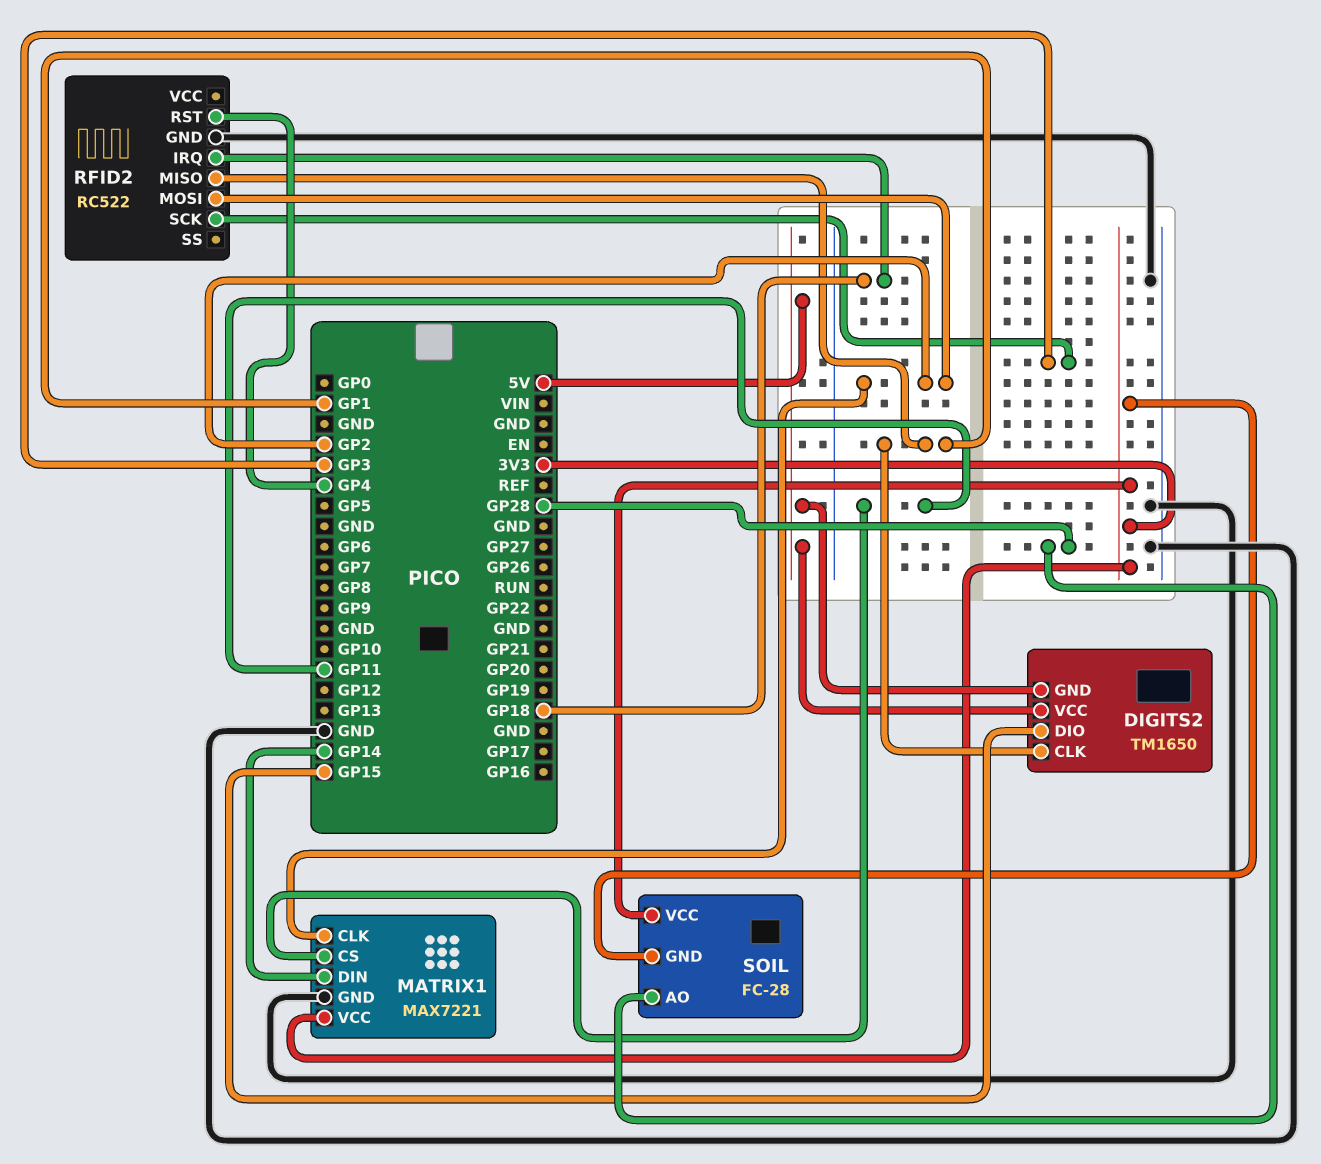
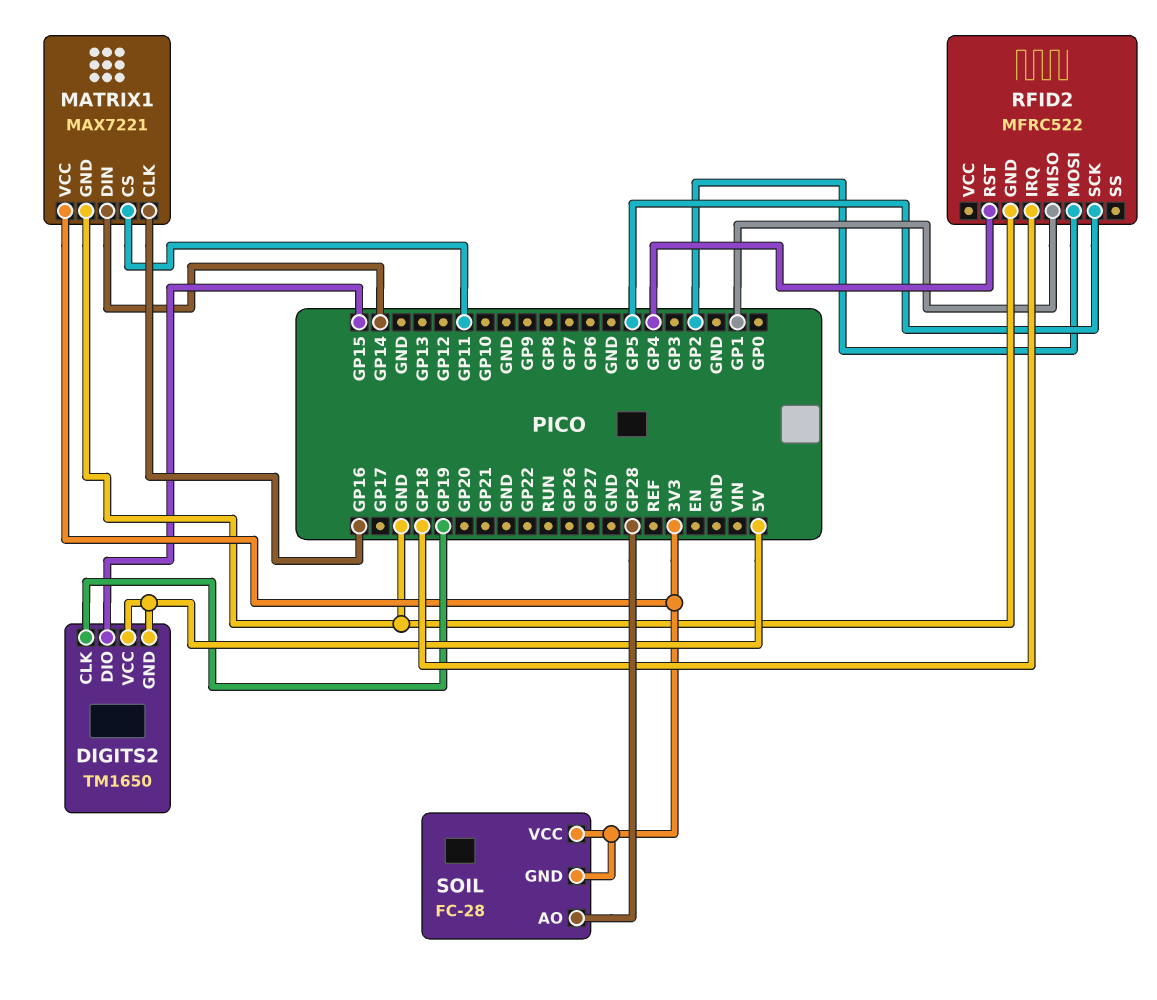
DIGITS2 pin CLK: GP1 -> GP19
MATRIX1 pin CLK: GP2 -> GP16
RFID2: RC522 -> MFRC522
RFID2 pin SCK: GP3 -> GP5

